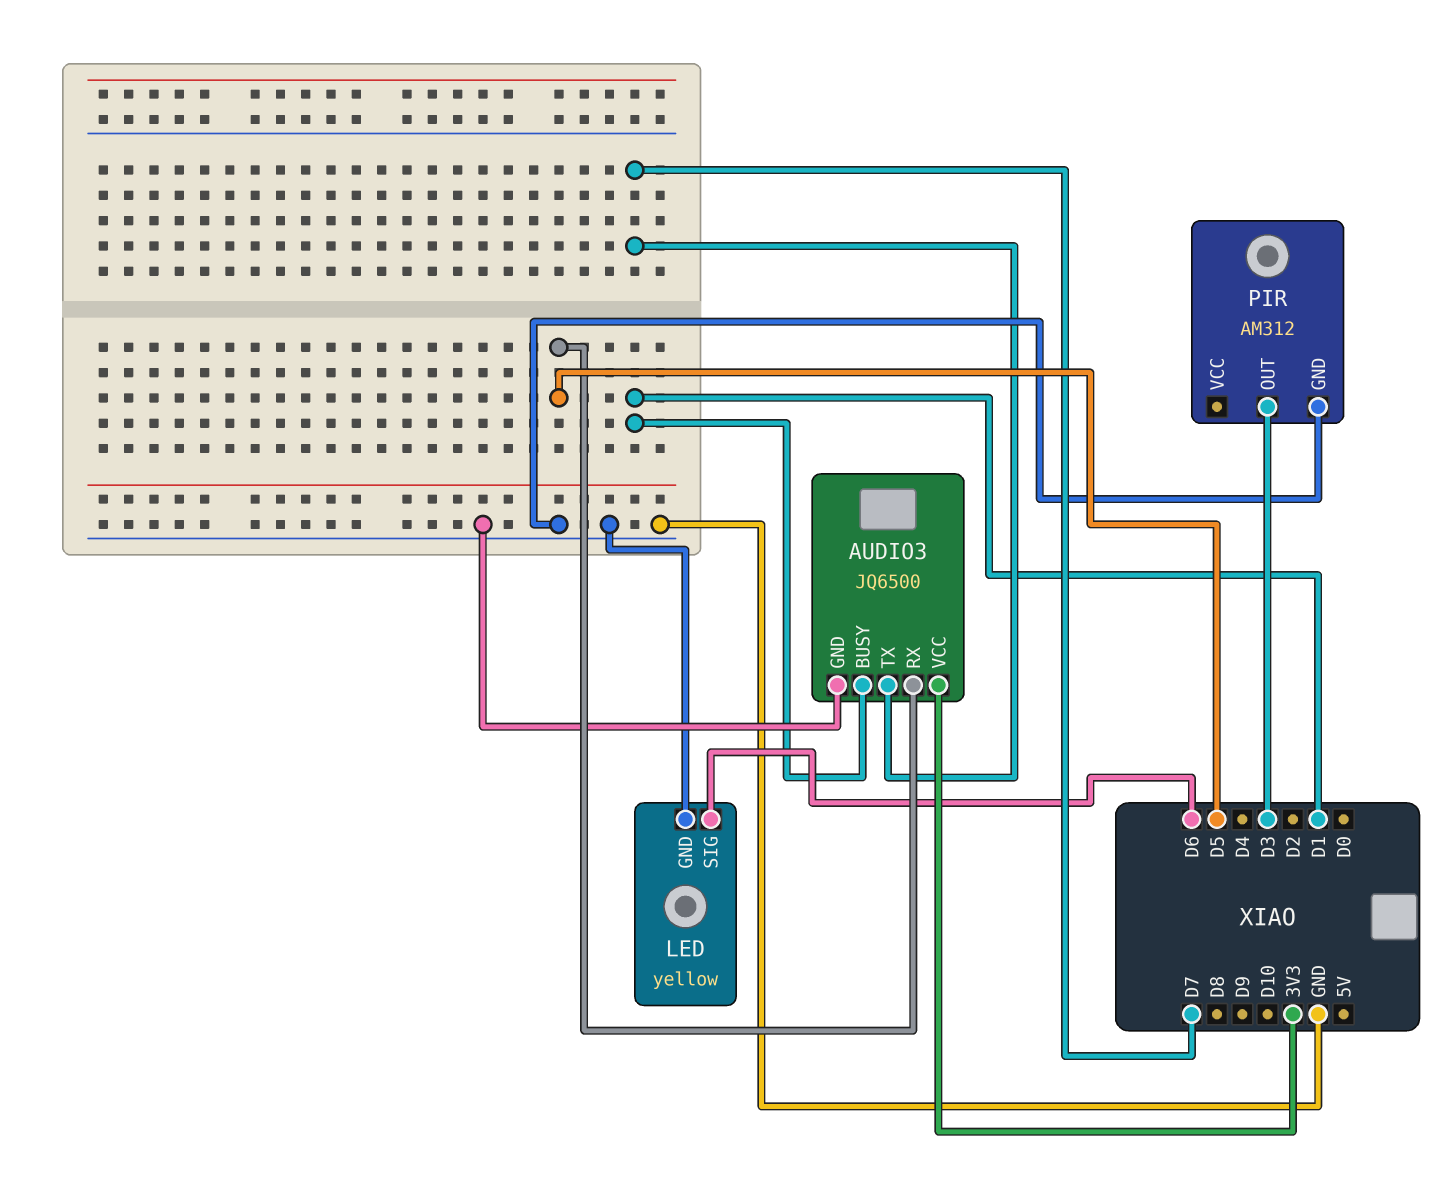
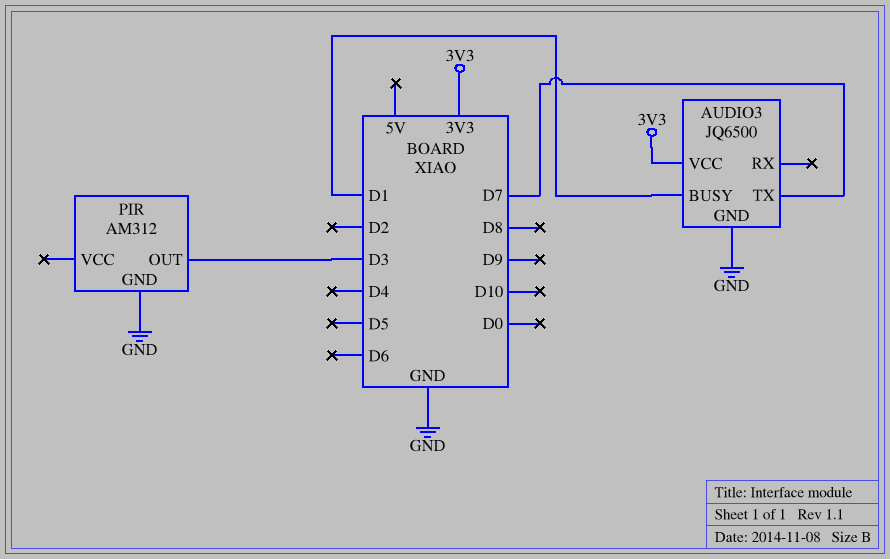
AUDIO3 pin RX: D5 -> none
LED: yellow -> none
LED pin GND: GND -> none
LED pin SIG: D6 -> none

